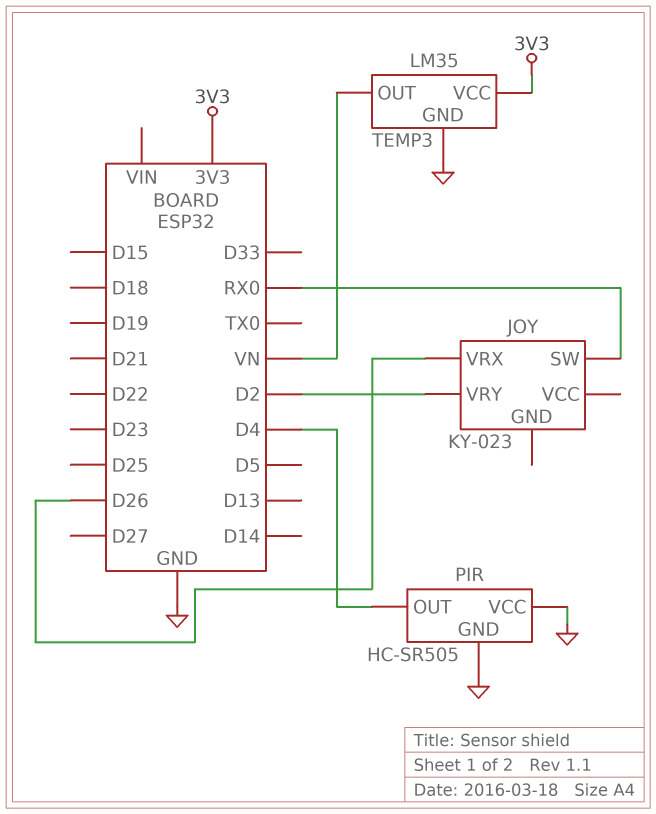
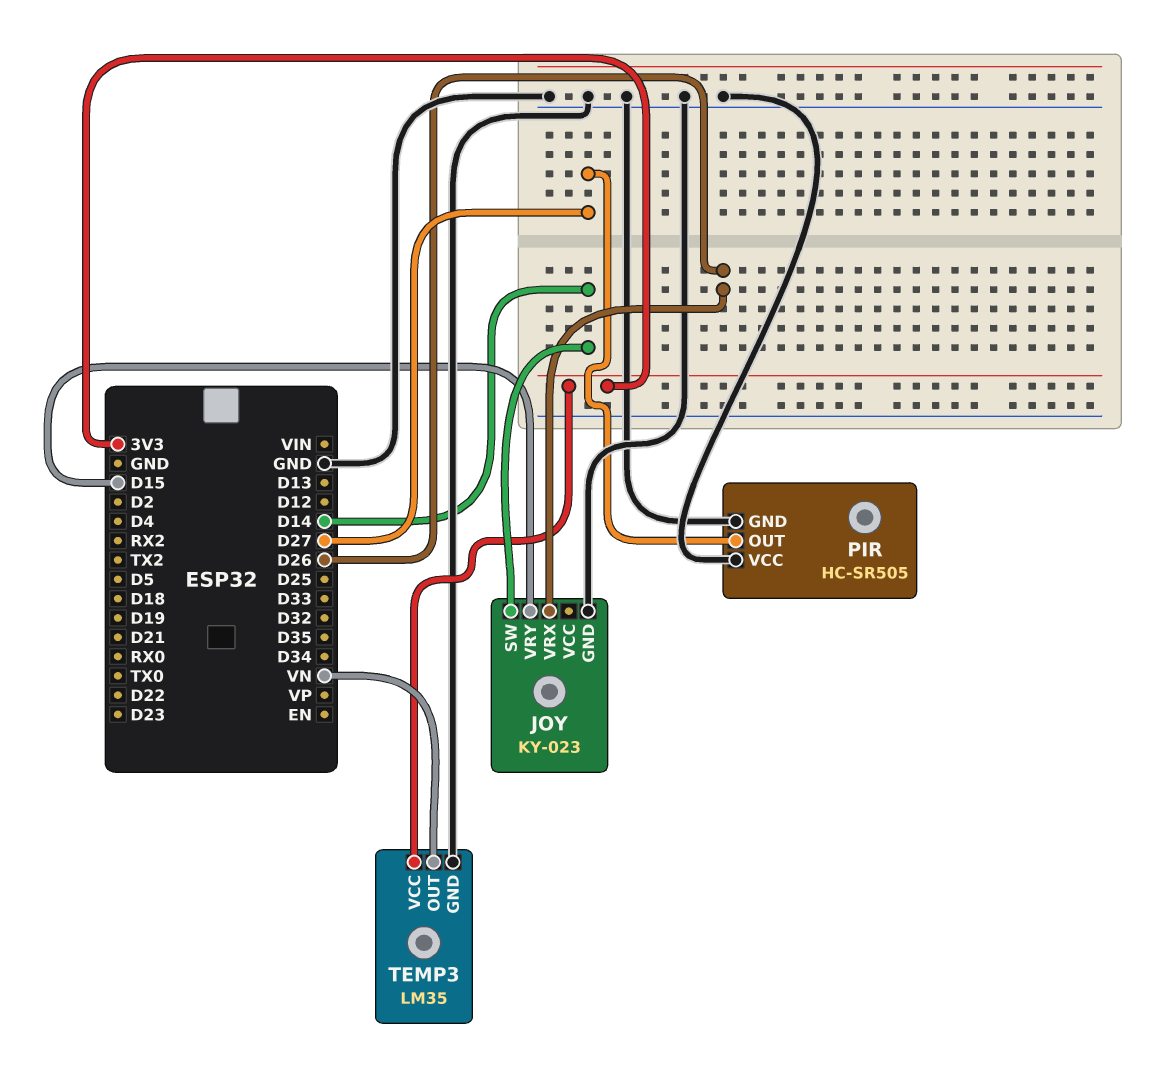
JOY pin GND: none -> GND
JOY pin SW: RX0 -> D14
JOY pin VRY: D2 -> D15
PIR pin OUT: D4 -> D27

